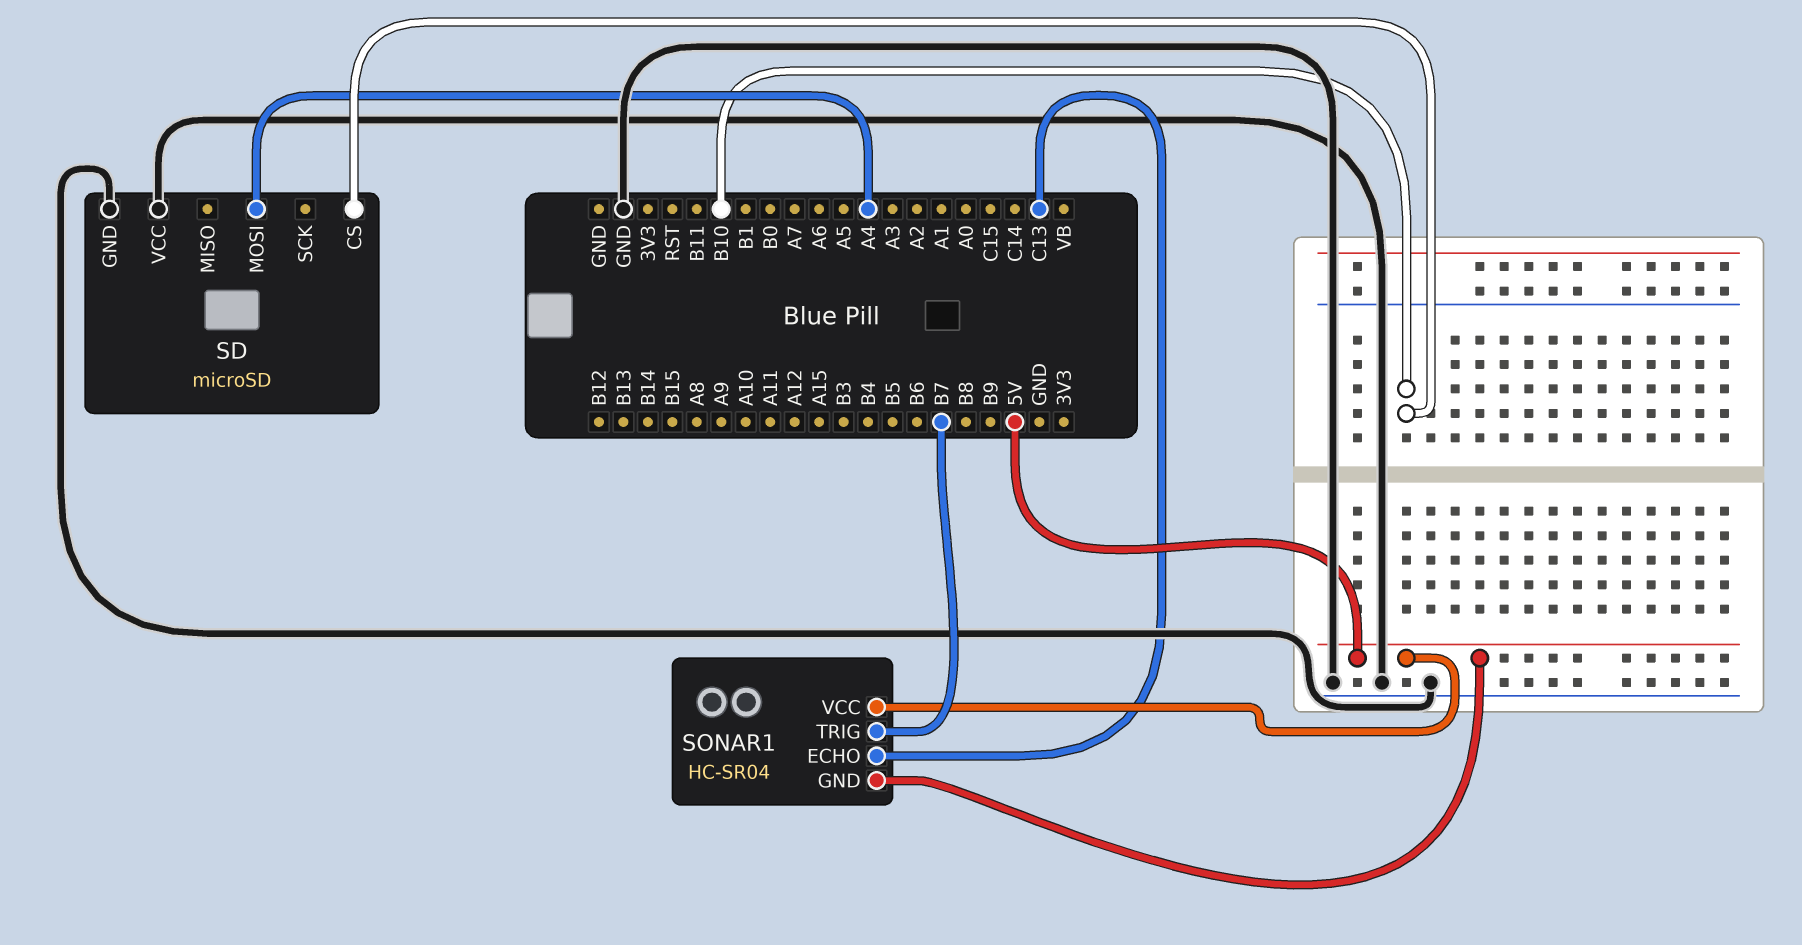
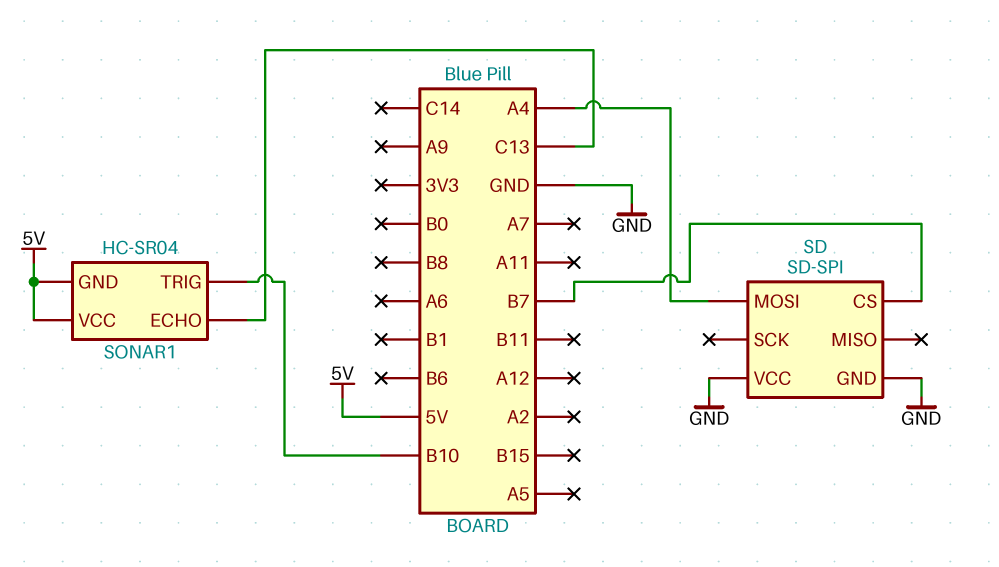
SD: microSD -> SD-SPI
SD pin CS: B10 -> B7
SONAR1 pin TRIG: B7 -> B10

